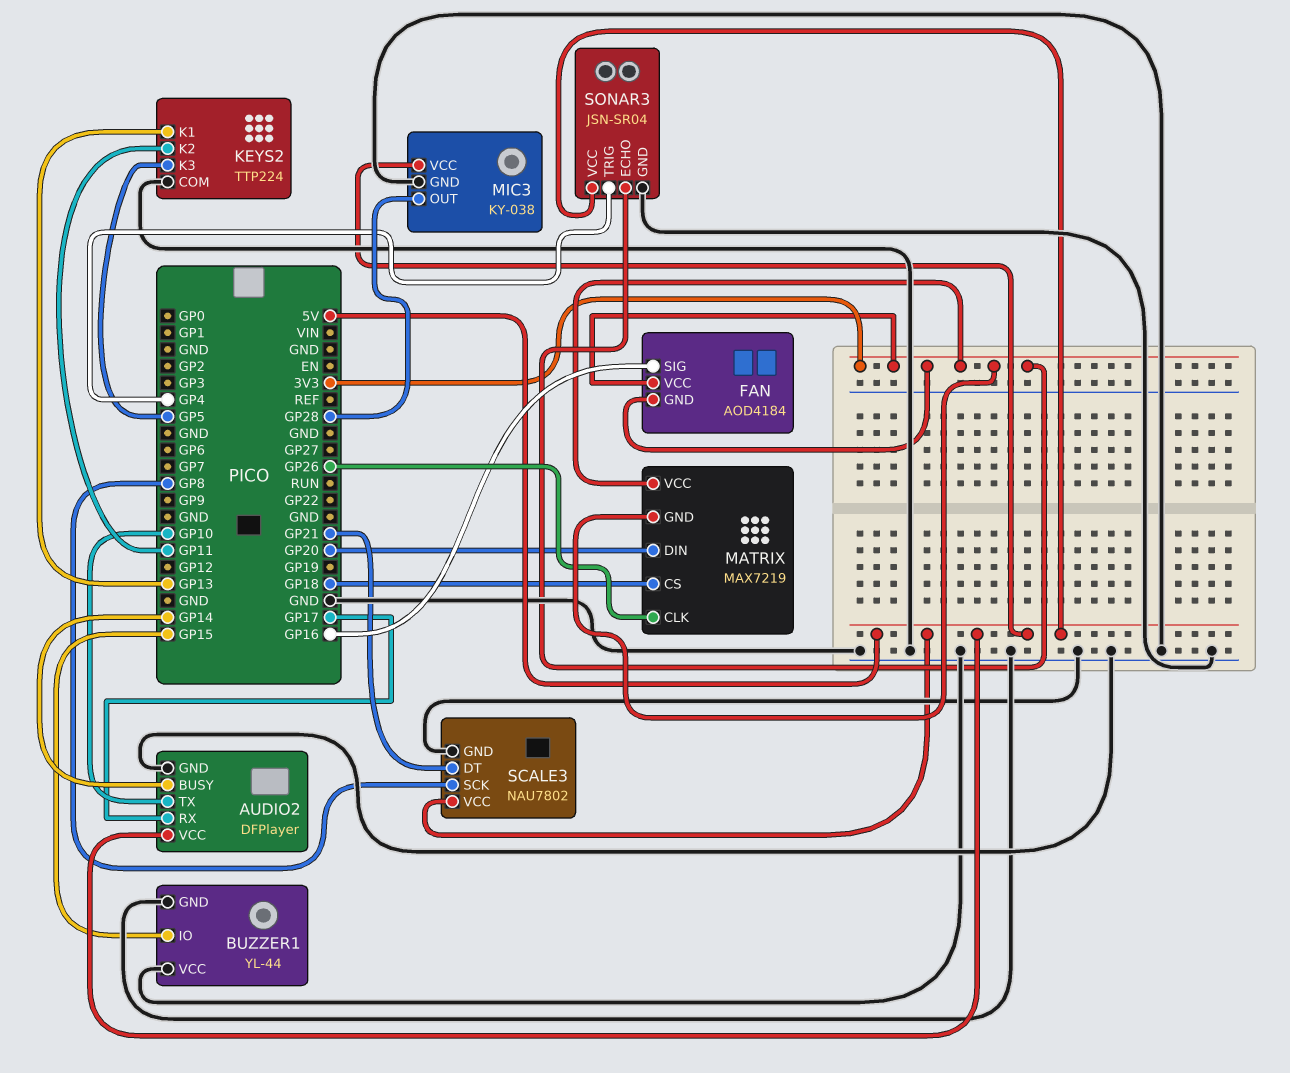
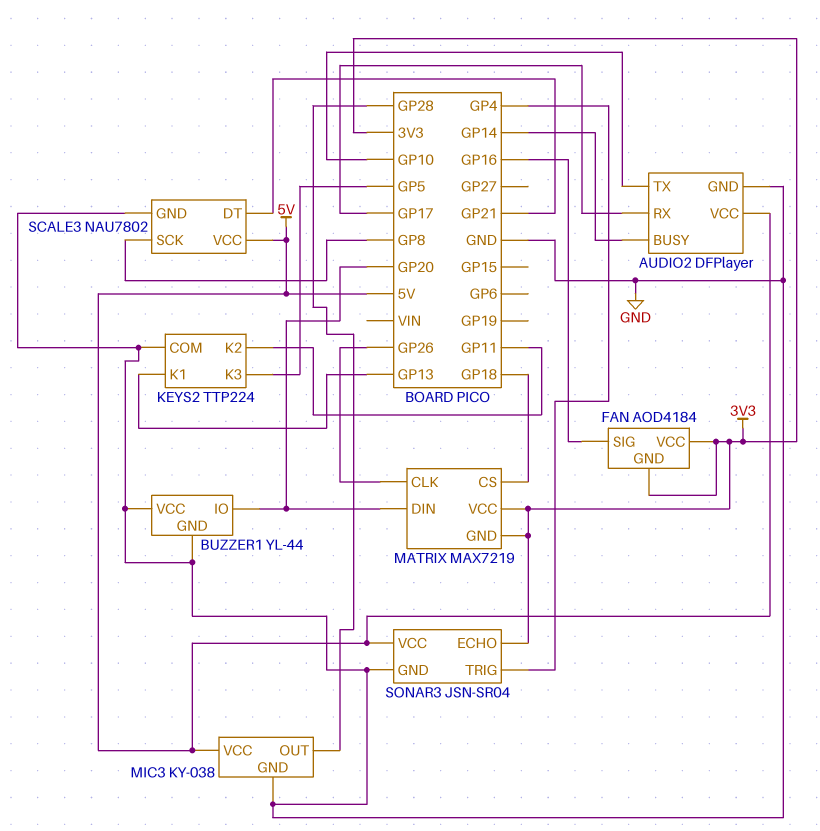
BUZZER1 pin IO: GP15 -> GP20

